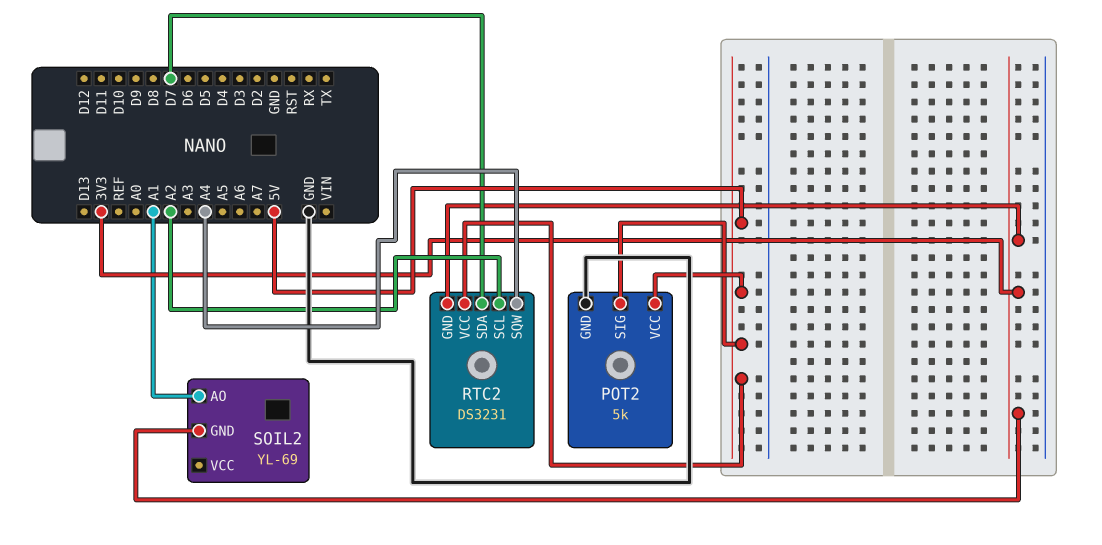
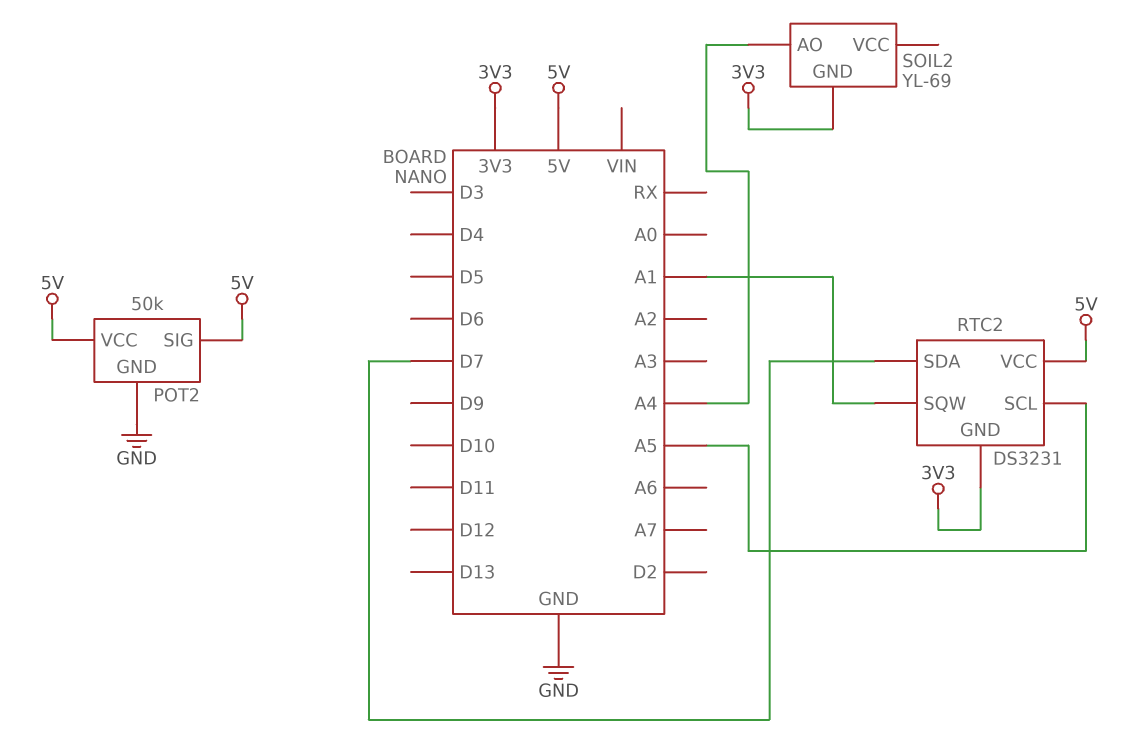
POT2: 5k -> 50k
RTC2 pin SCL: A2 -> A5
RTC2 pin SQW: A4 -> A1
SOIL2 pin AO: A1 -> A4

